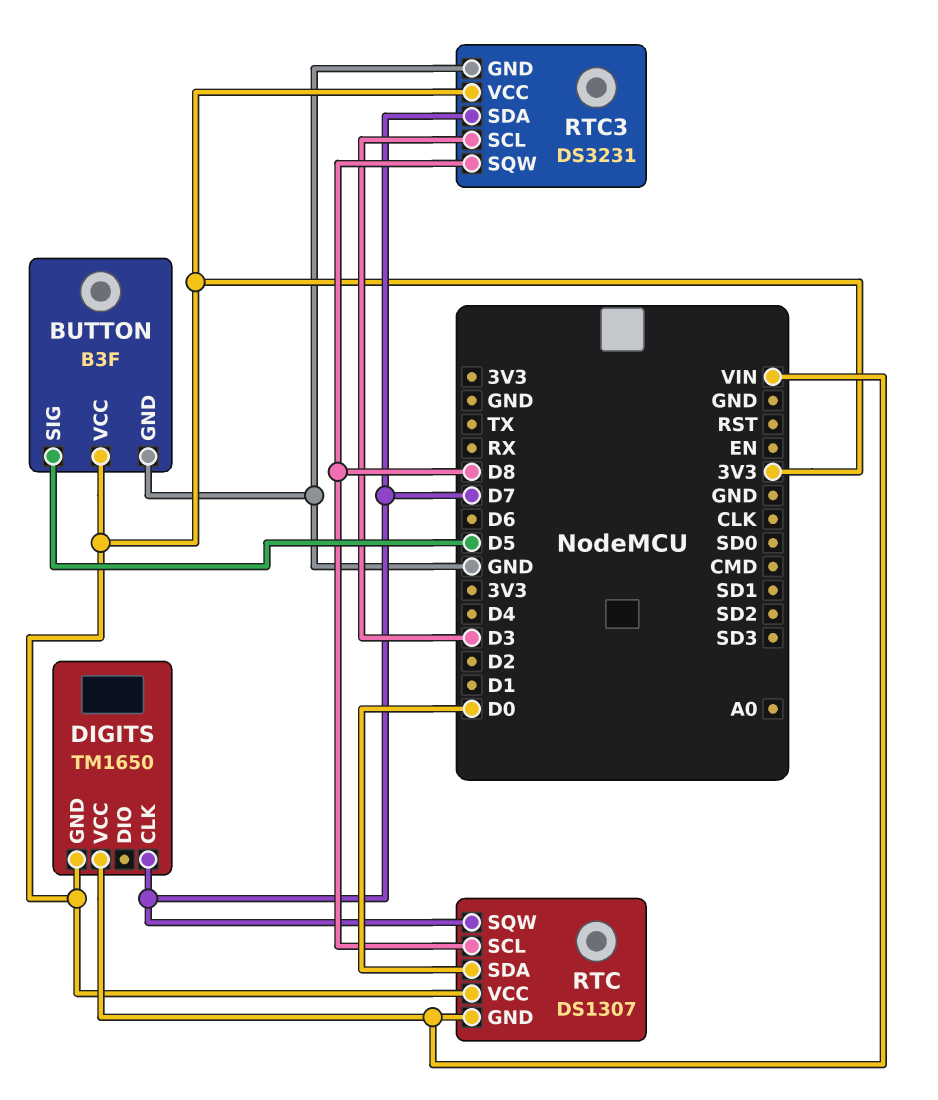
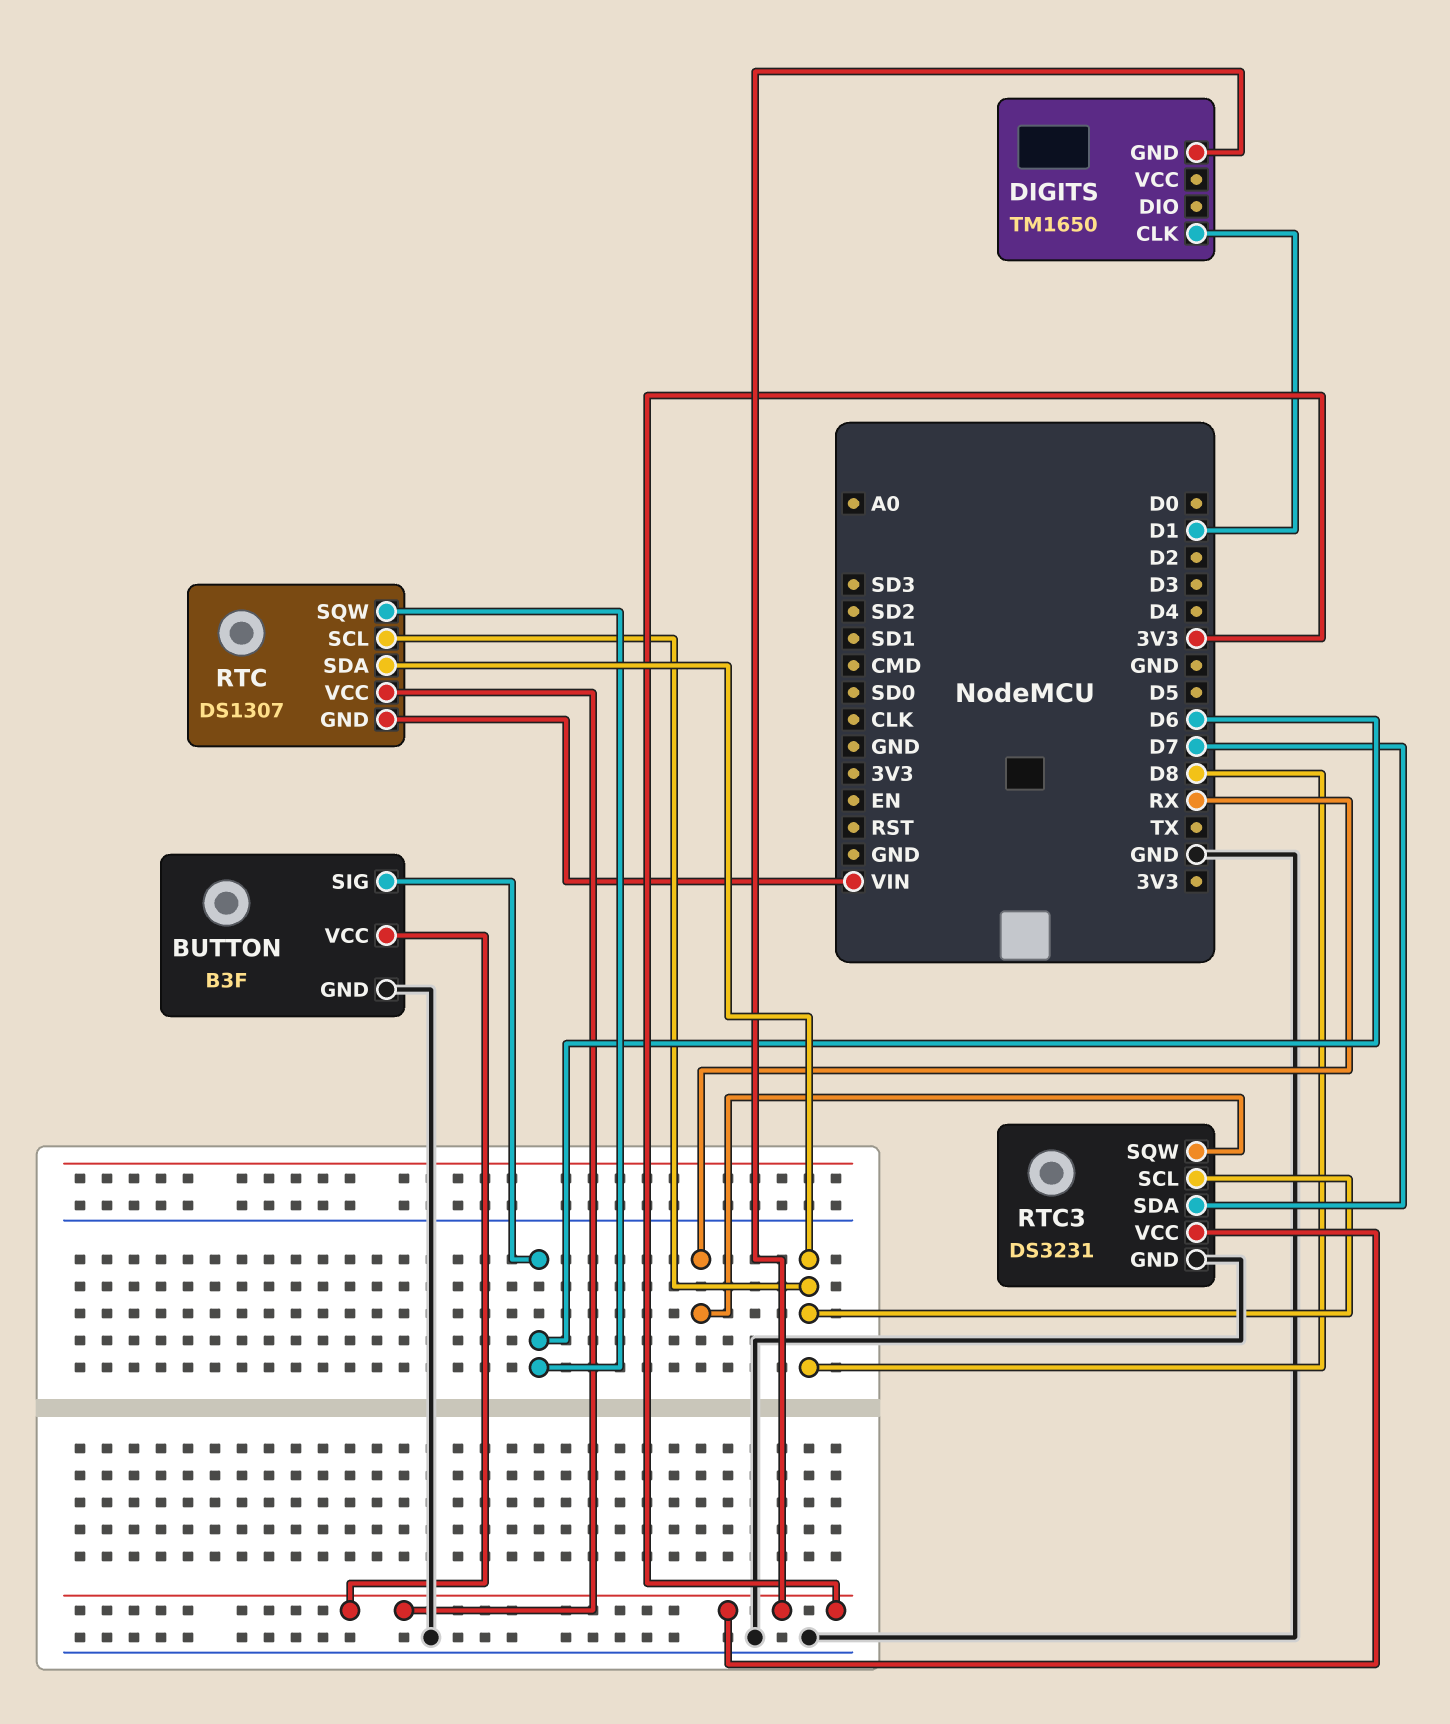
BUTTON pin SIG: D5 -> D6
DIGITS pin CLK: D7 -> D1
DIGITS pin VCC: VIN -> none
RTC pin SDA: D0 -> D8
RTC pin SQW: D7 -> D6
RTC3 pin SCL: D3 -> D8
RTC3 pin SQW: D8 -> RX

